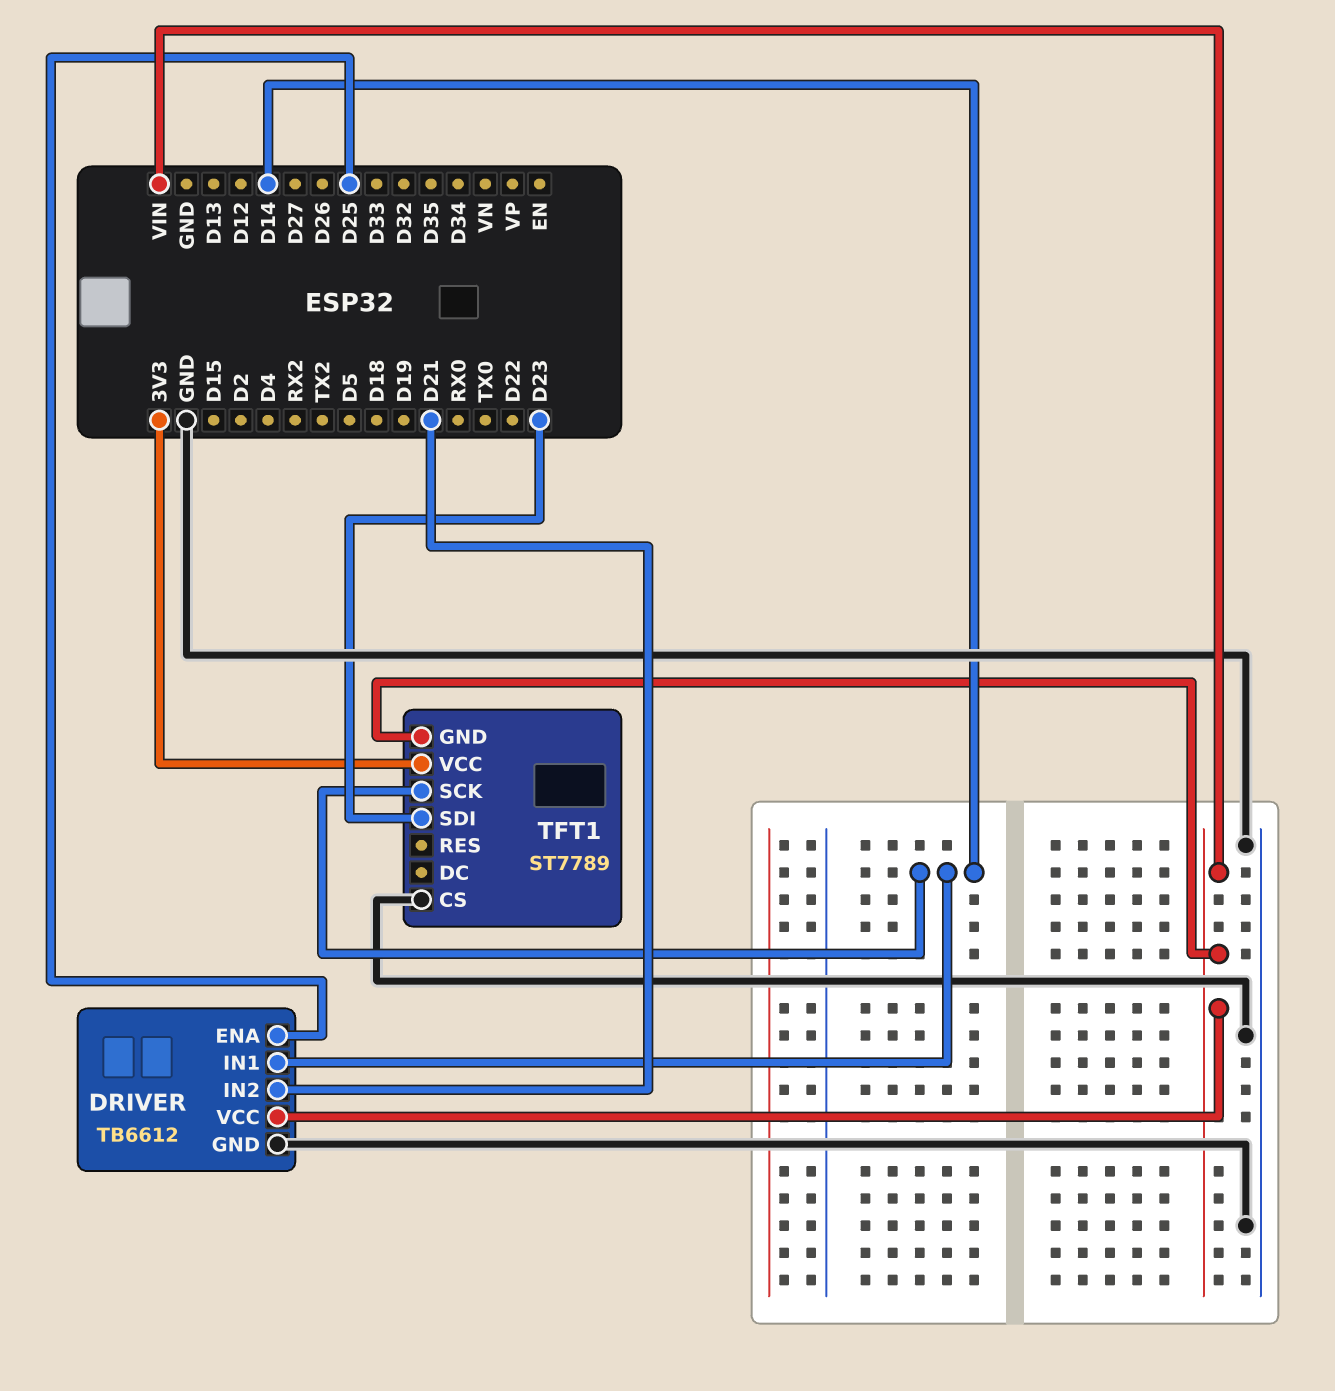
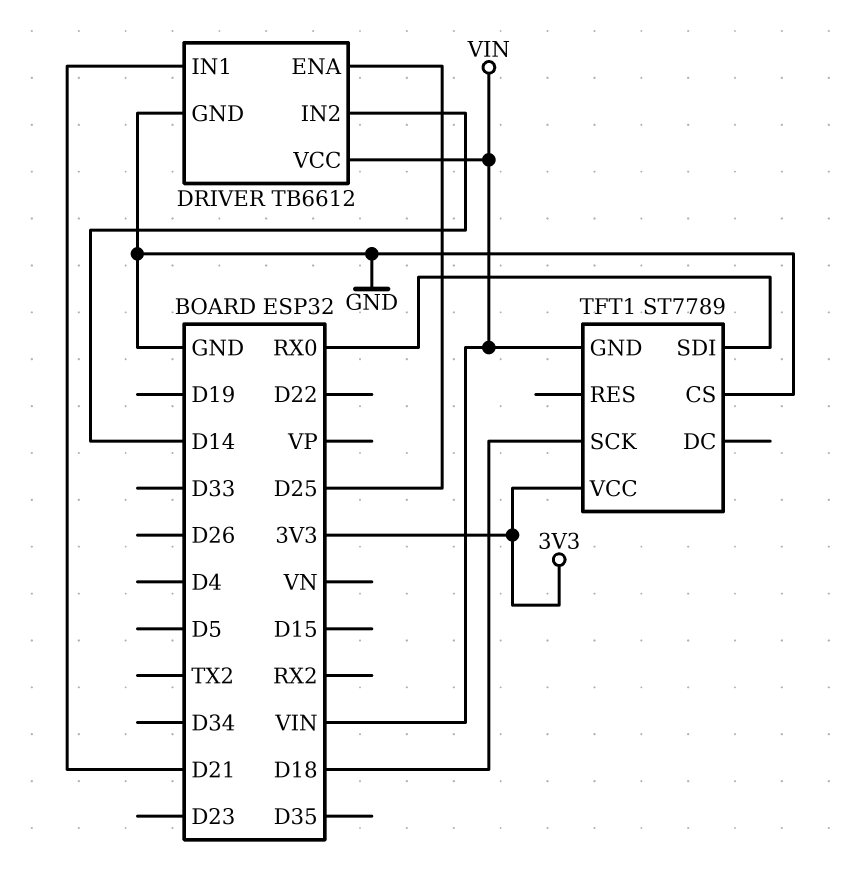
DRIVER pin IN1: D14 -> D21
DRIVER pin IN2: D21 -> D14
TFT1 pin SCK: D14 -> D18
TFT1 pin SDI: D23 -> RX0

